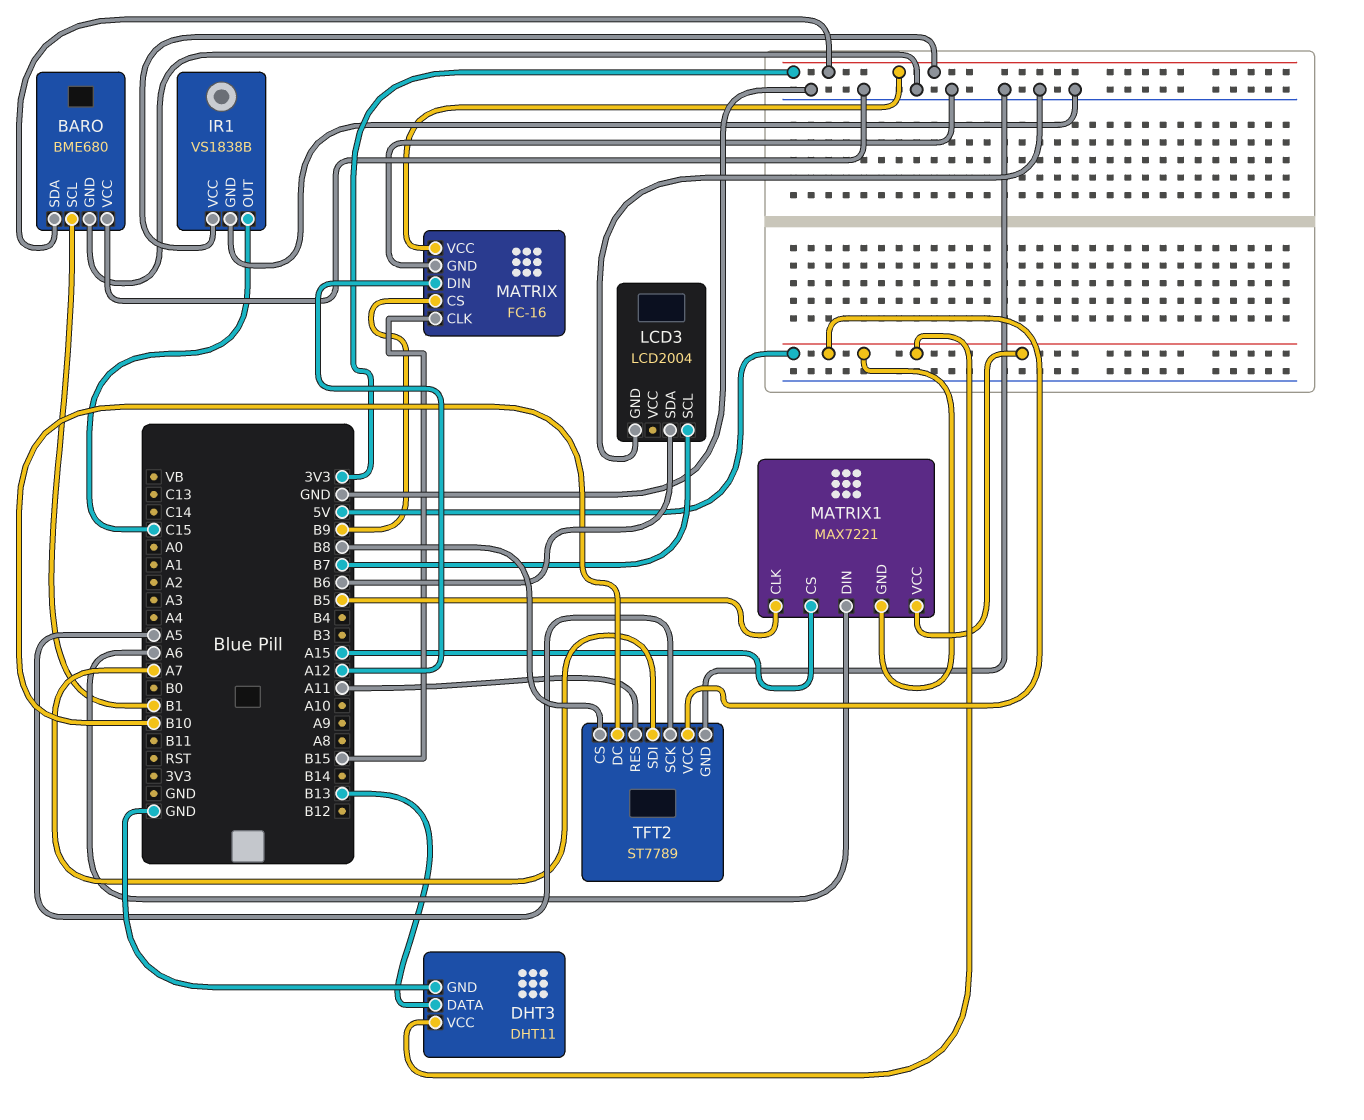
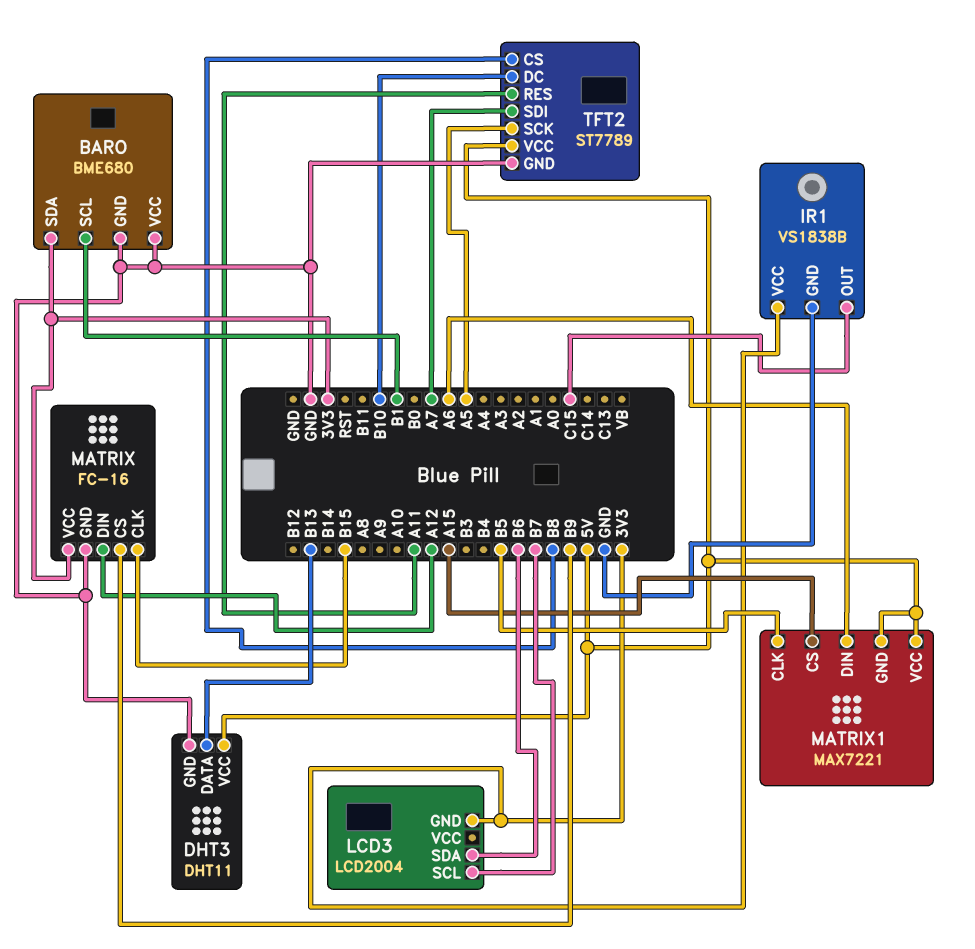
LCD3 pin GND: GND -> 3V3

